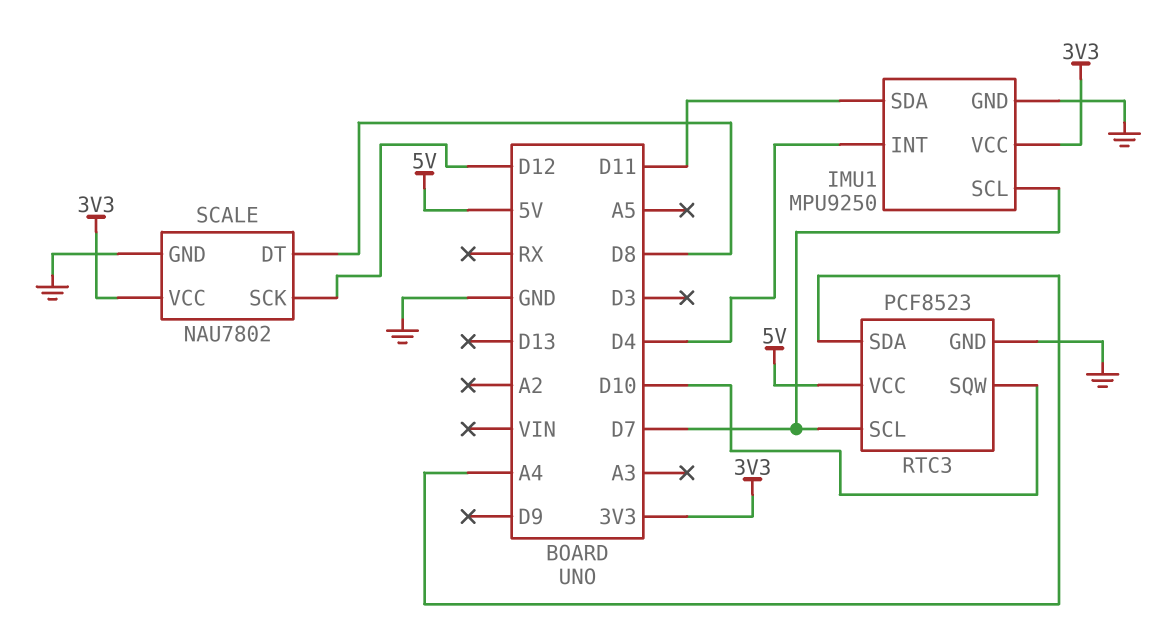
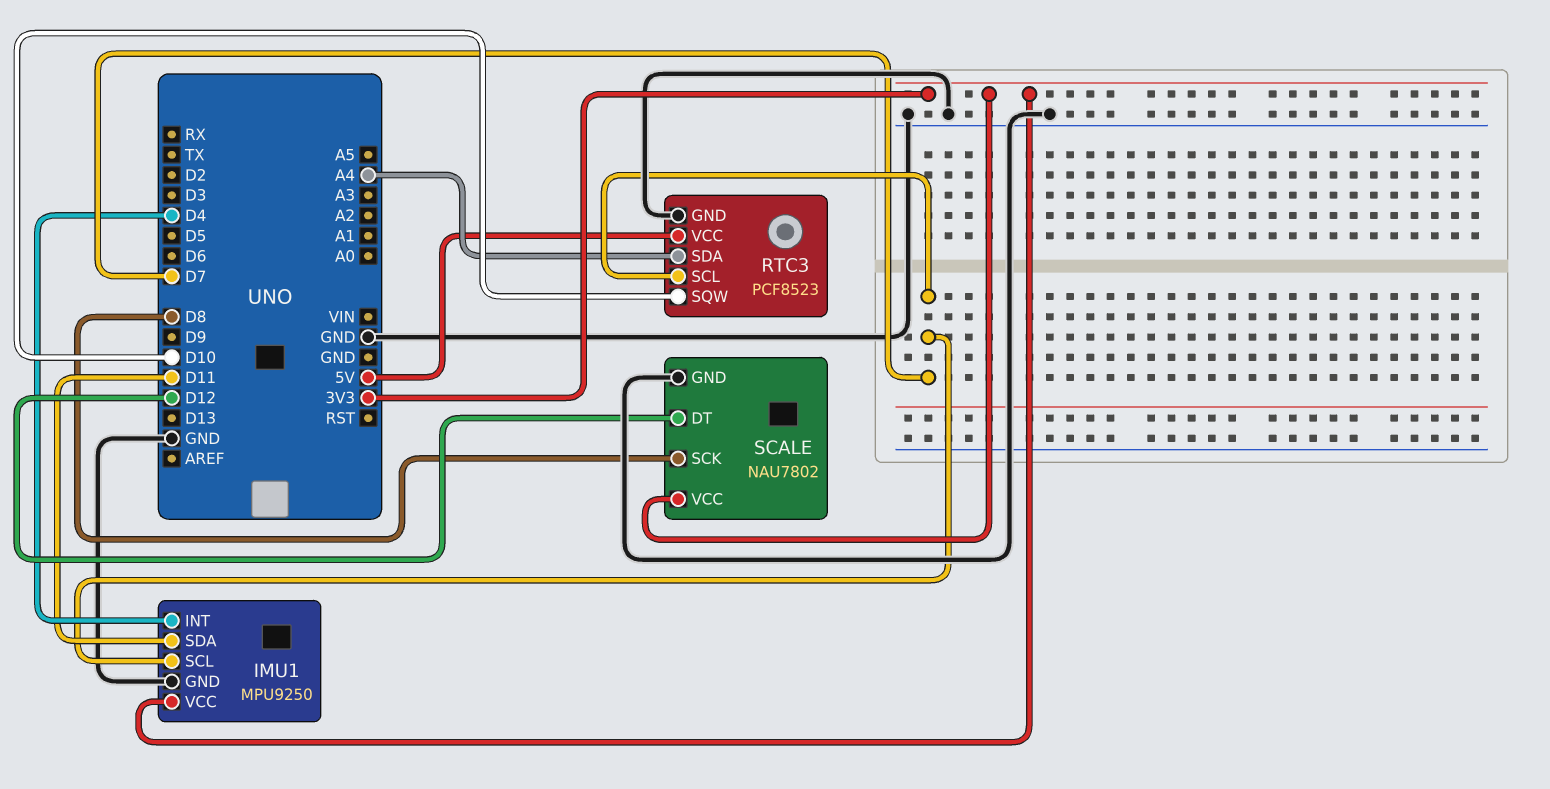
SCALE pin DT: D8 -> D12
SCALE pin SCK: D12 -> D8

